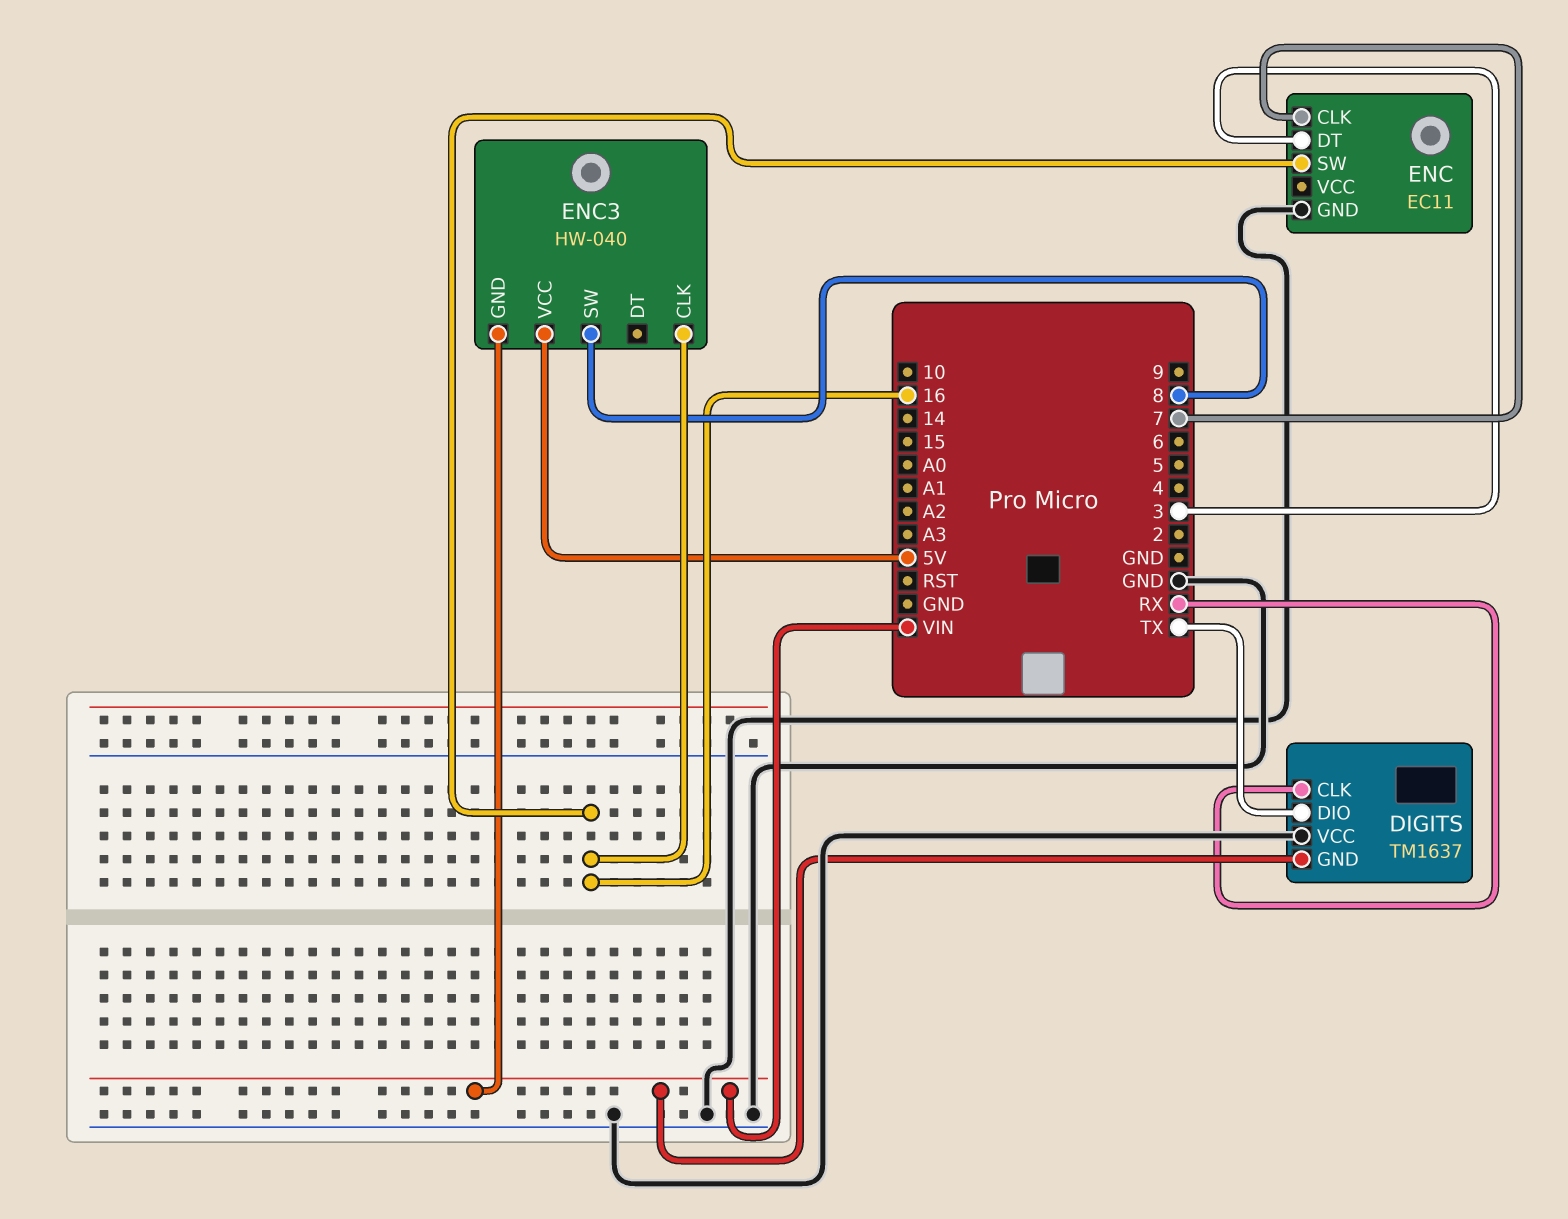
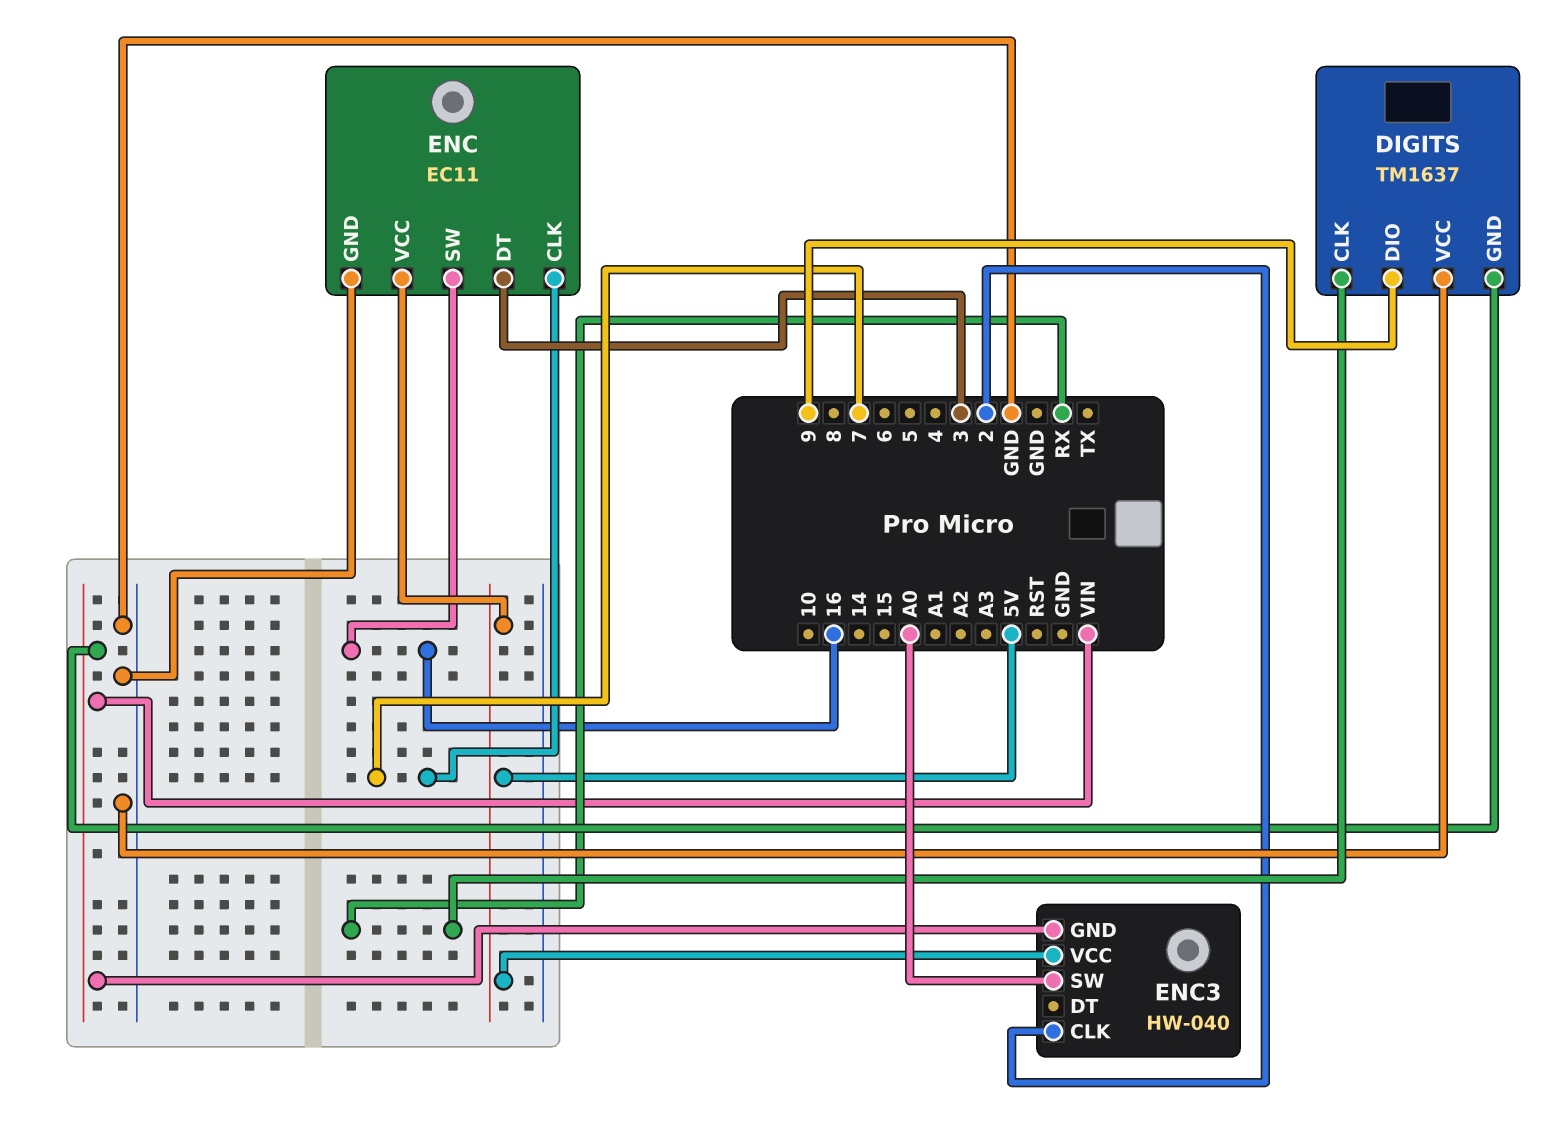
DIGITS pin DIO: TX -> 9
ENC pin VCC: none -> 5V
ENC3 pin CLK: 16 -> 2
ENC3 pin SW: 8 -> A0

